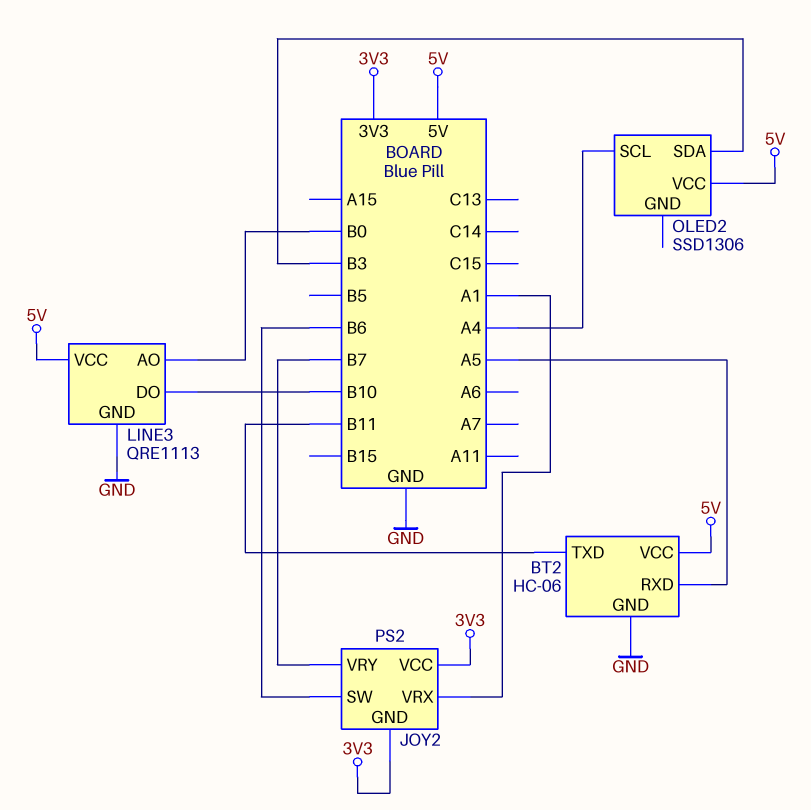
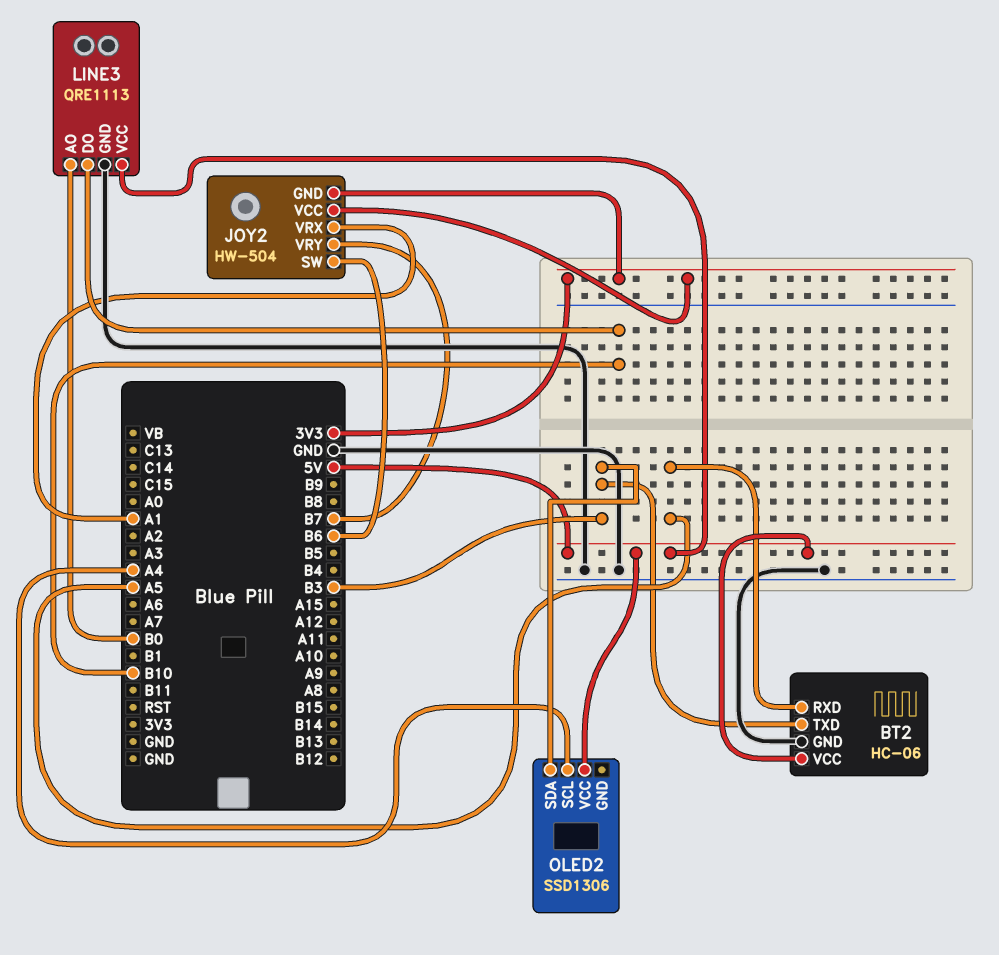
BT2 pin TXD: B11 -> B3
JOY2: PS2 -> HW-504

